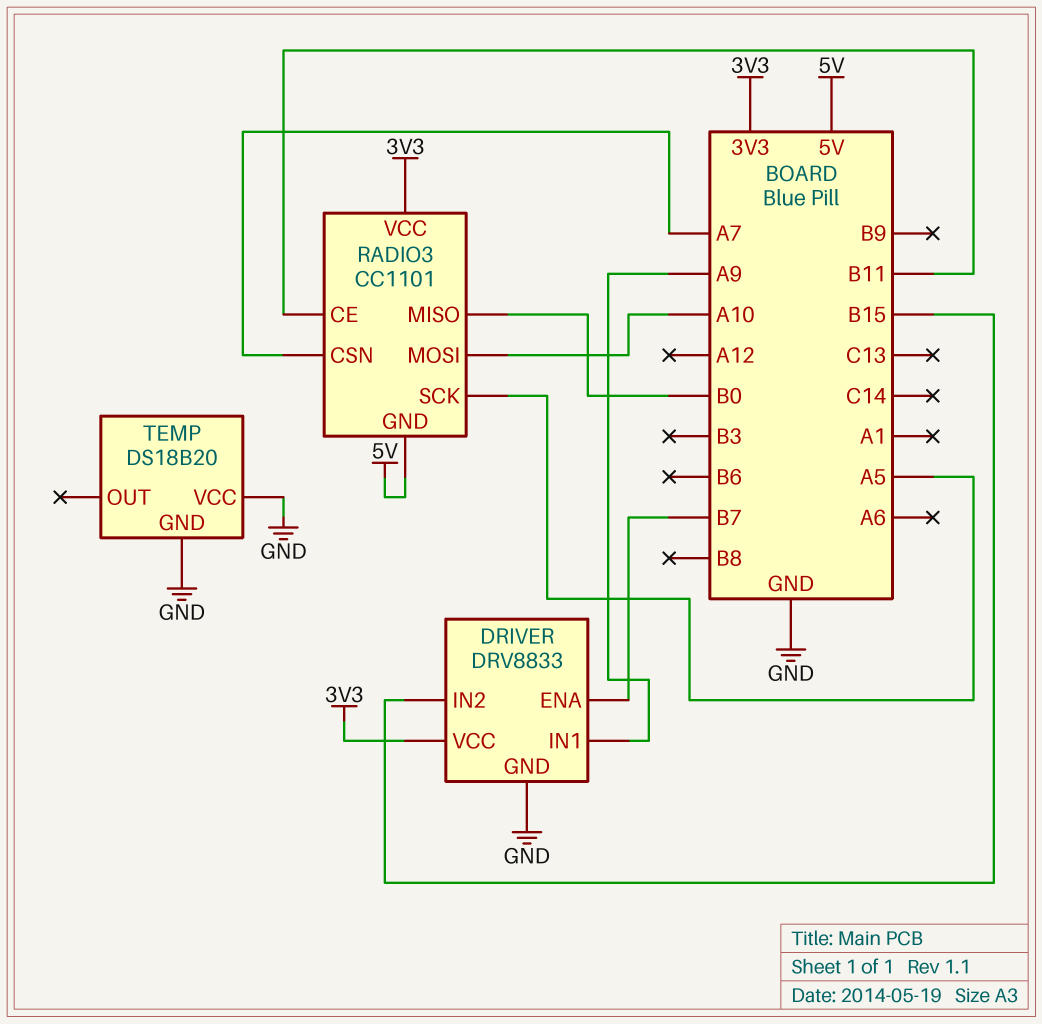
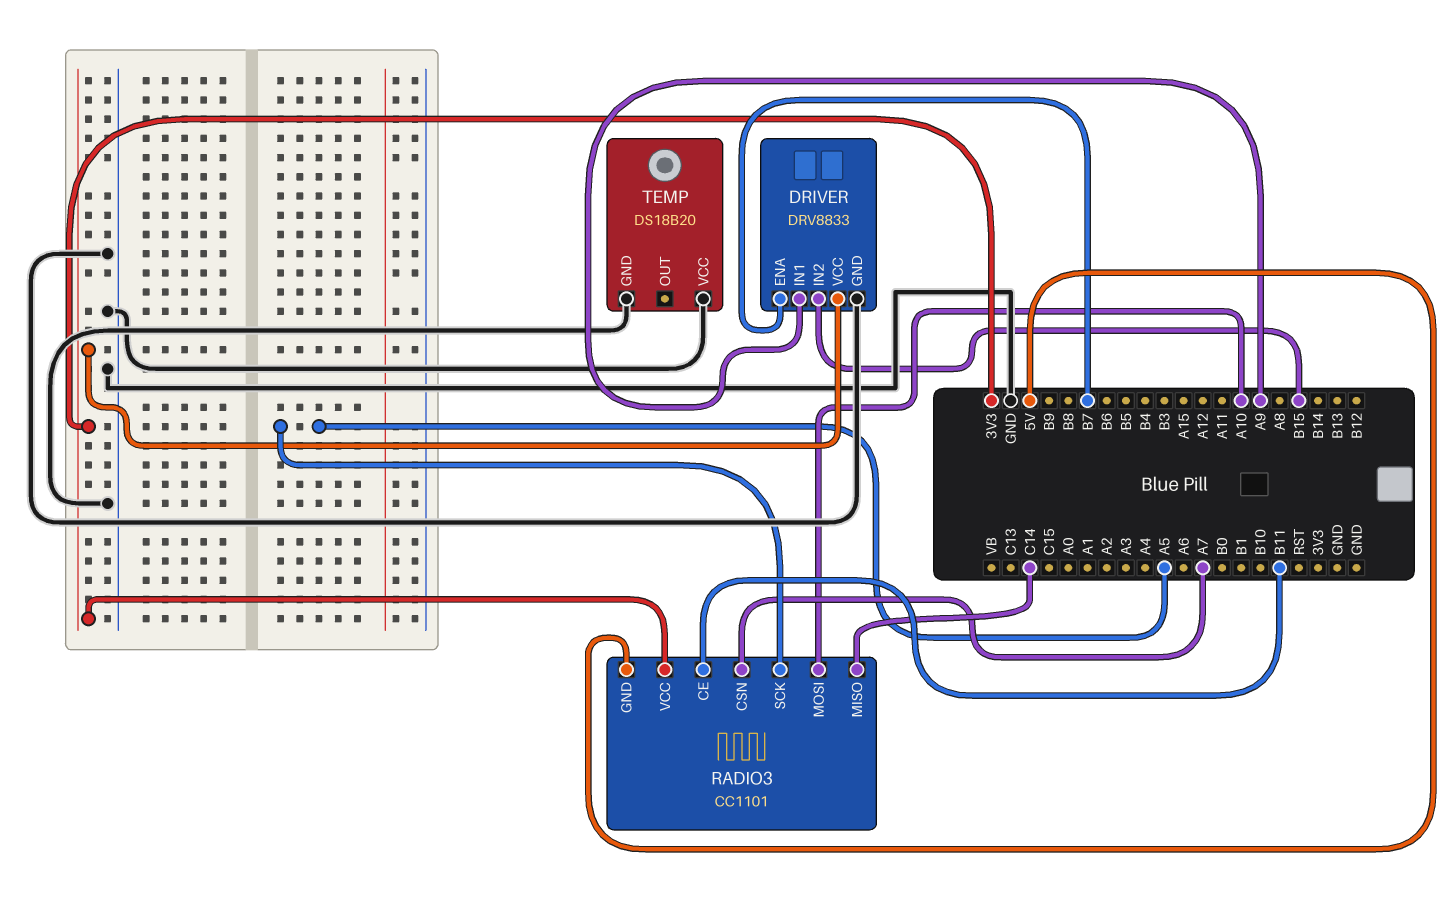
RADIO3 pin MISO: B0 -> C14

